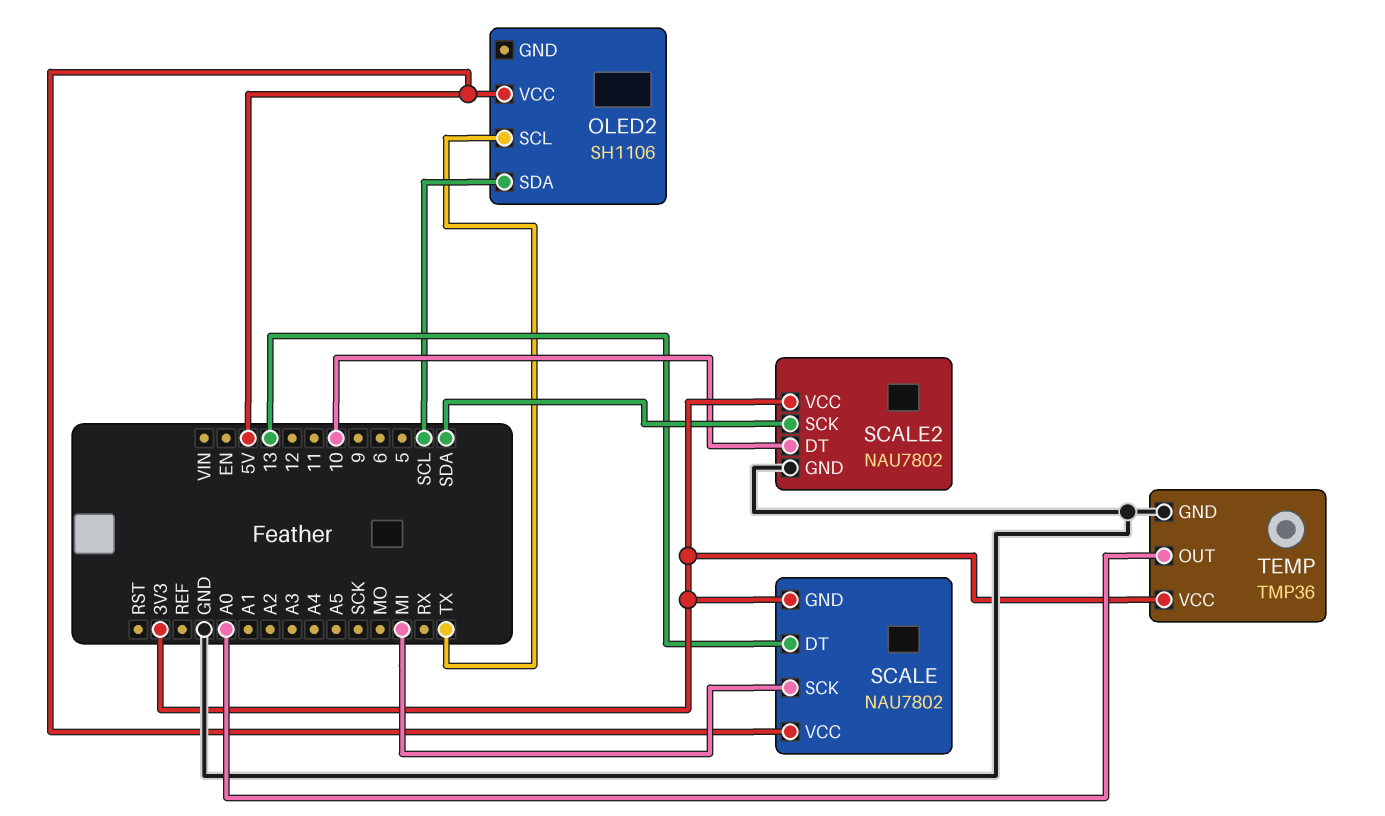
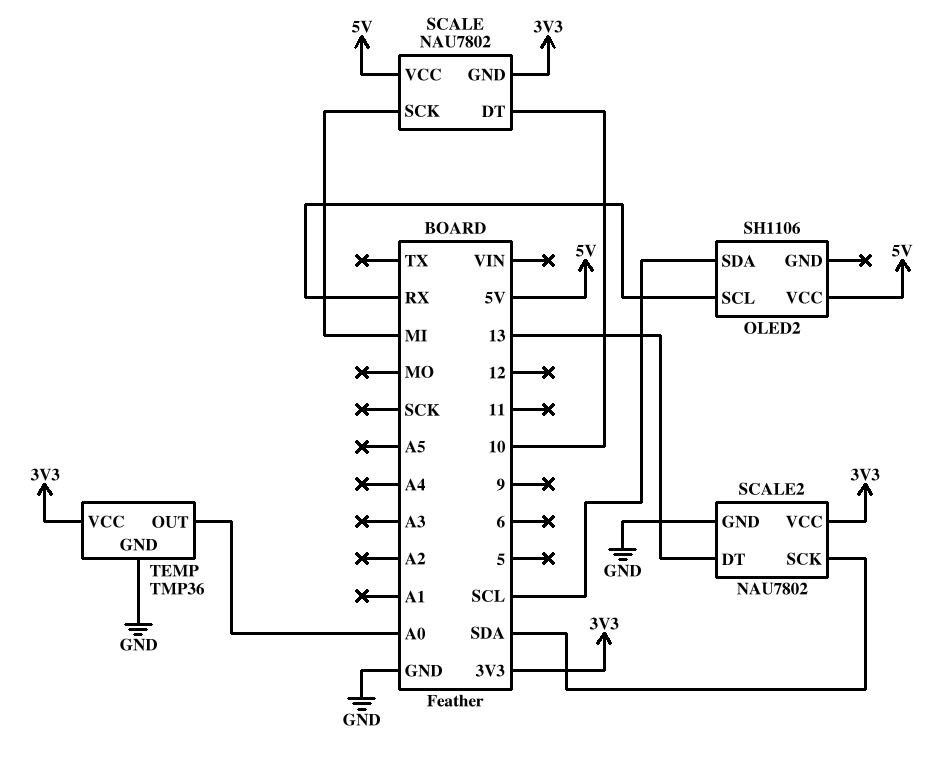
OLED2 pin SCL: TX -> RX
SCALE pin DT: 13 -> 10
SCALE2 pin DT: 10 -> 13

